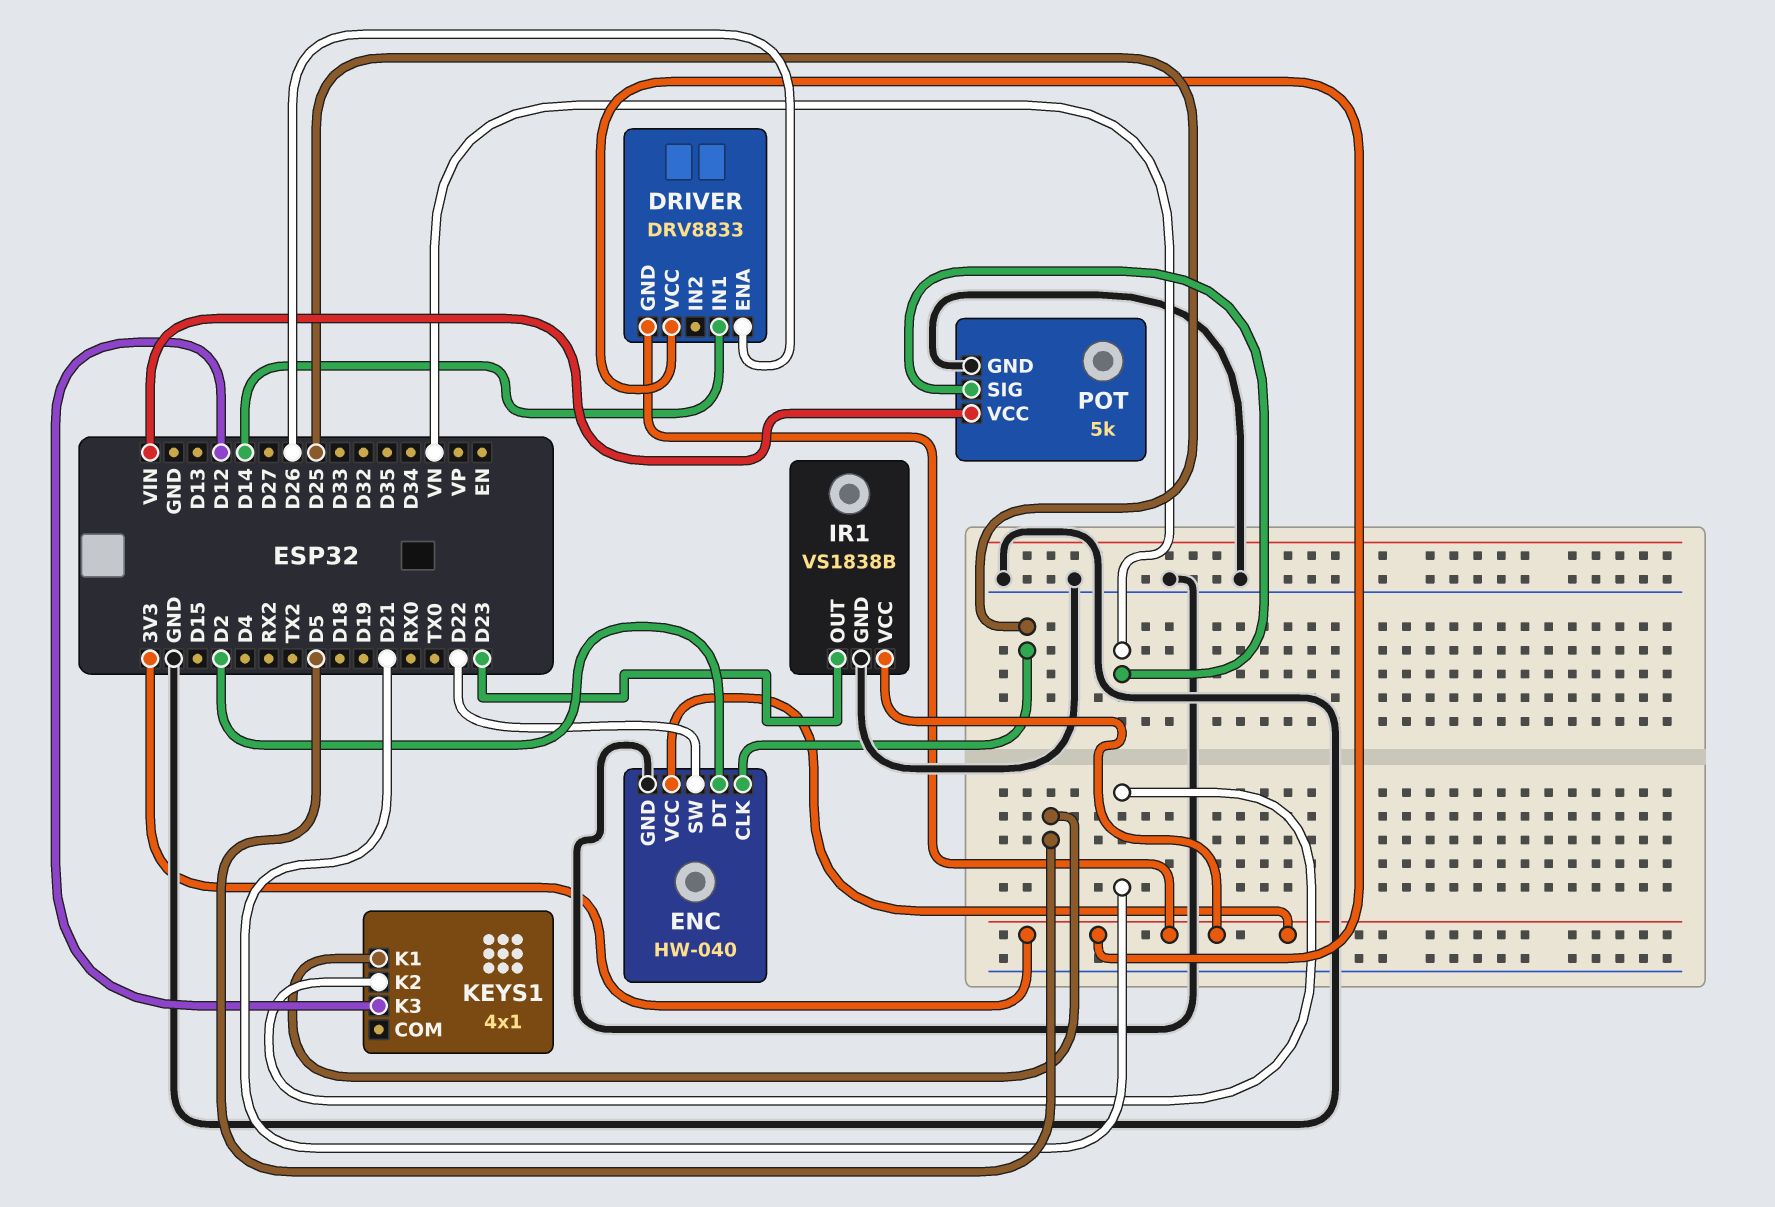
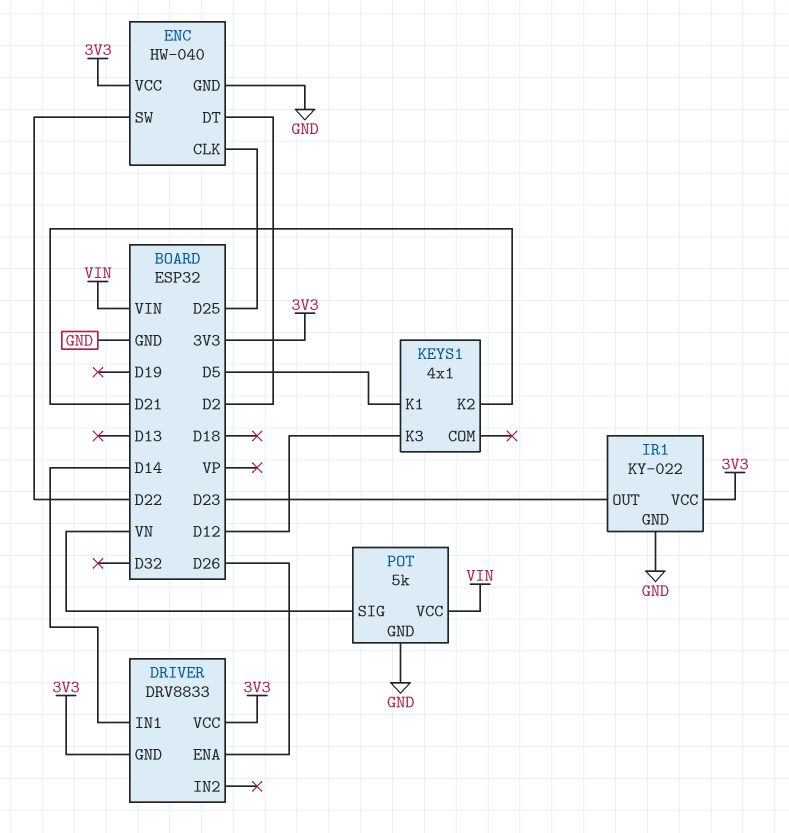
IR1: VS1838B -> KY-022

